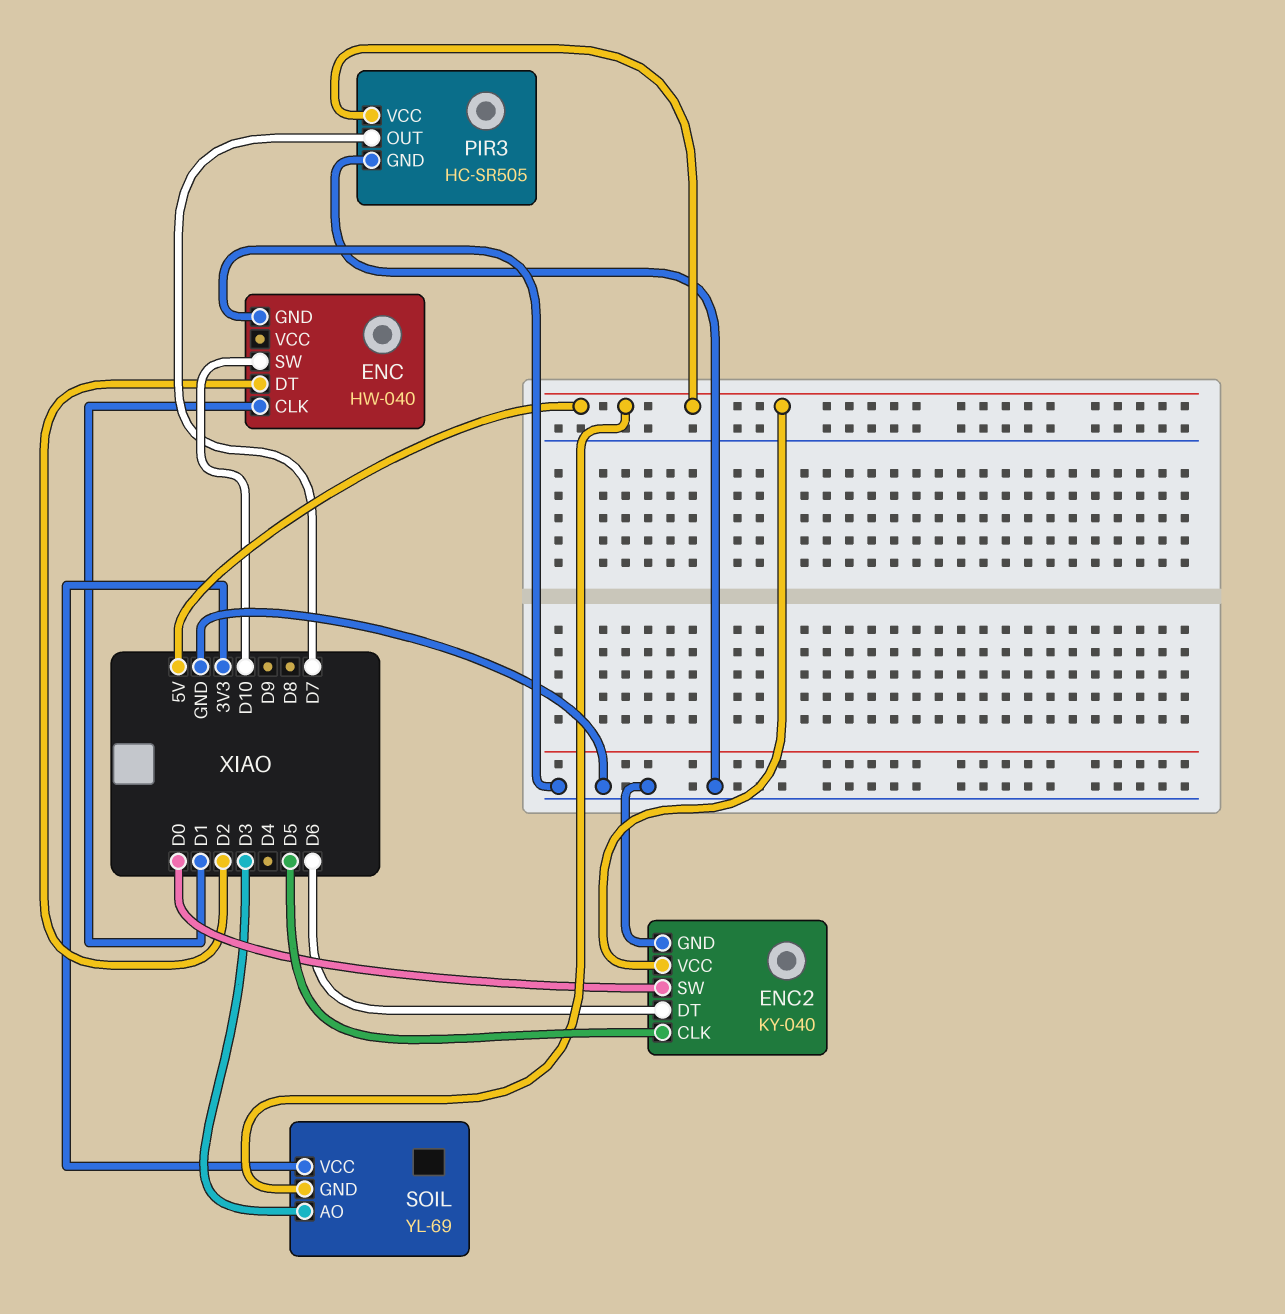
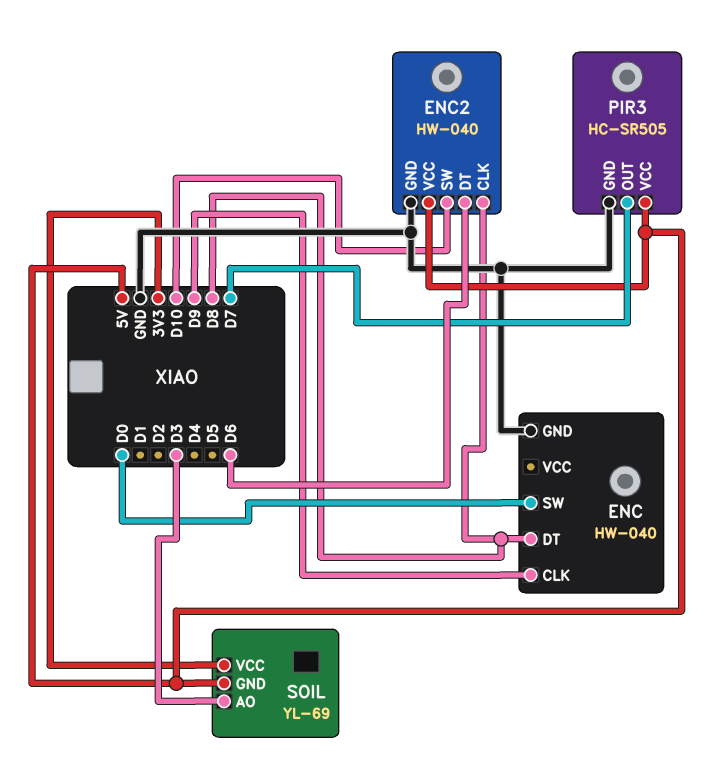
ENC pin CLK: D1 -> D9
ENC pin DT: D2 -> D8
ENC pin SW: D10 -> D0
ENC2: KY-040 -> HW-040
ENC2 pin CLK: D5 -> D8
ENC2 pin SW: D0 -> D10

